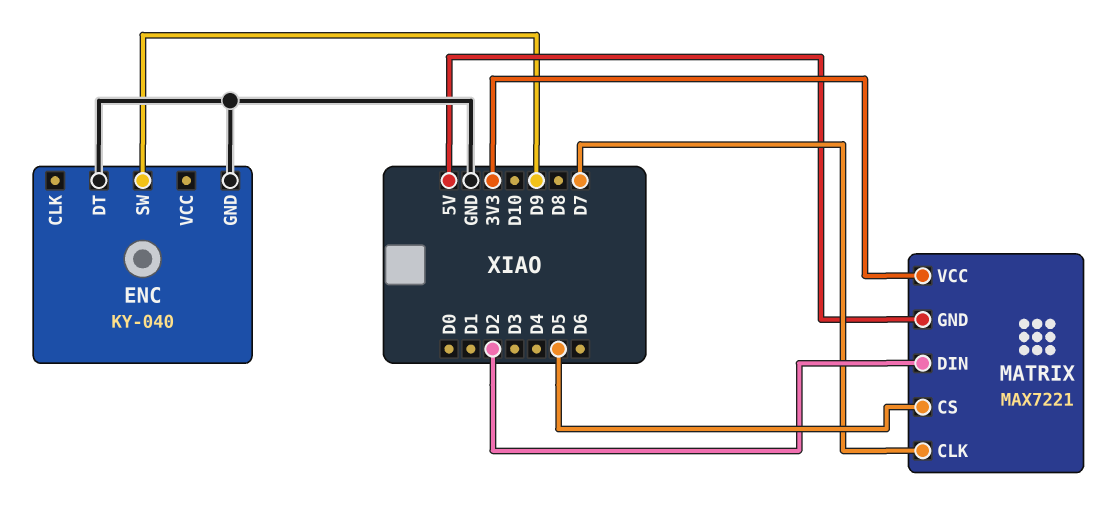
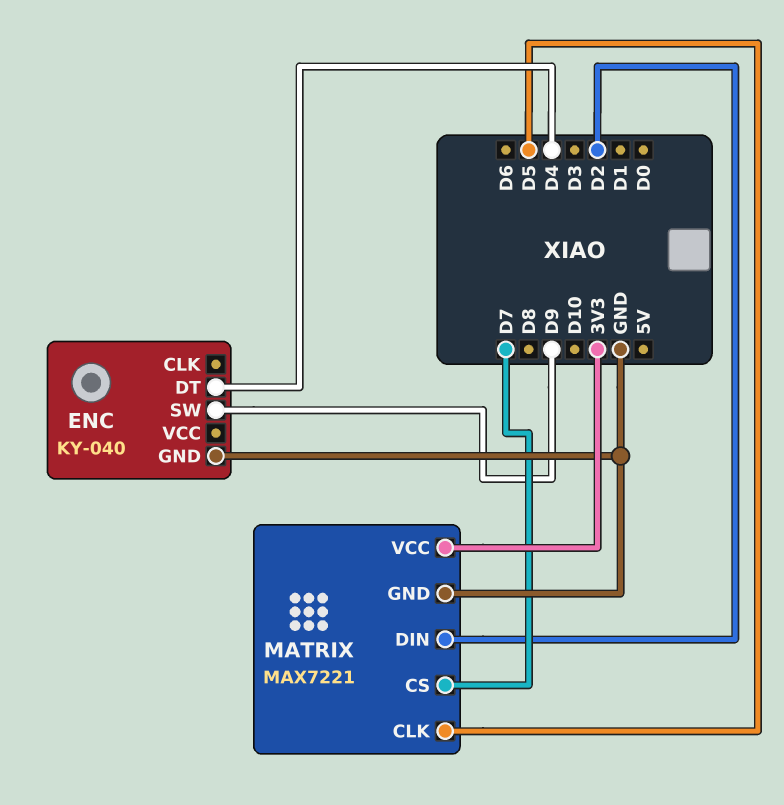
ENC pin DT: GND -> D4
MATRIX pin CLK: D7 -> D5
MATRIX pin CS: D5 -> D7
MATRIX pin GND: 5V -> GND

